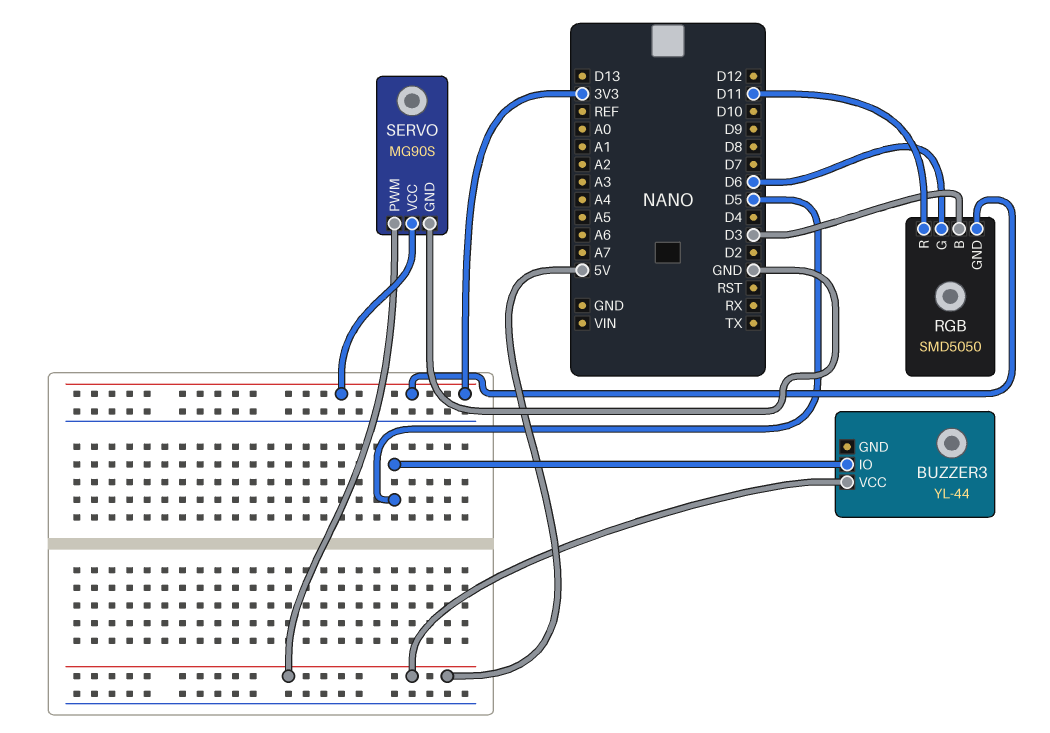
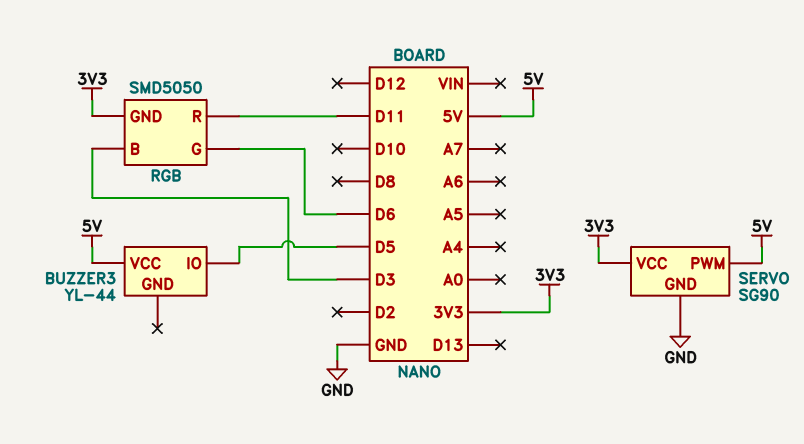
SERVO: MG90S -> SG90

